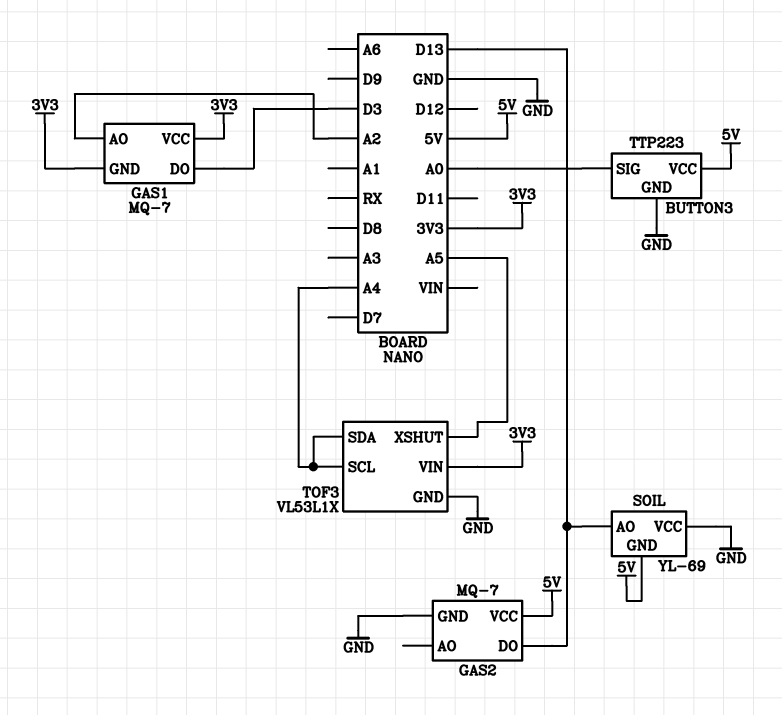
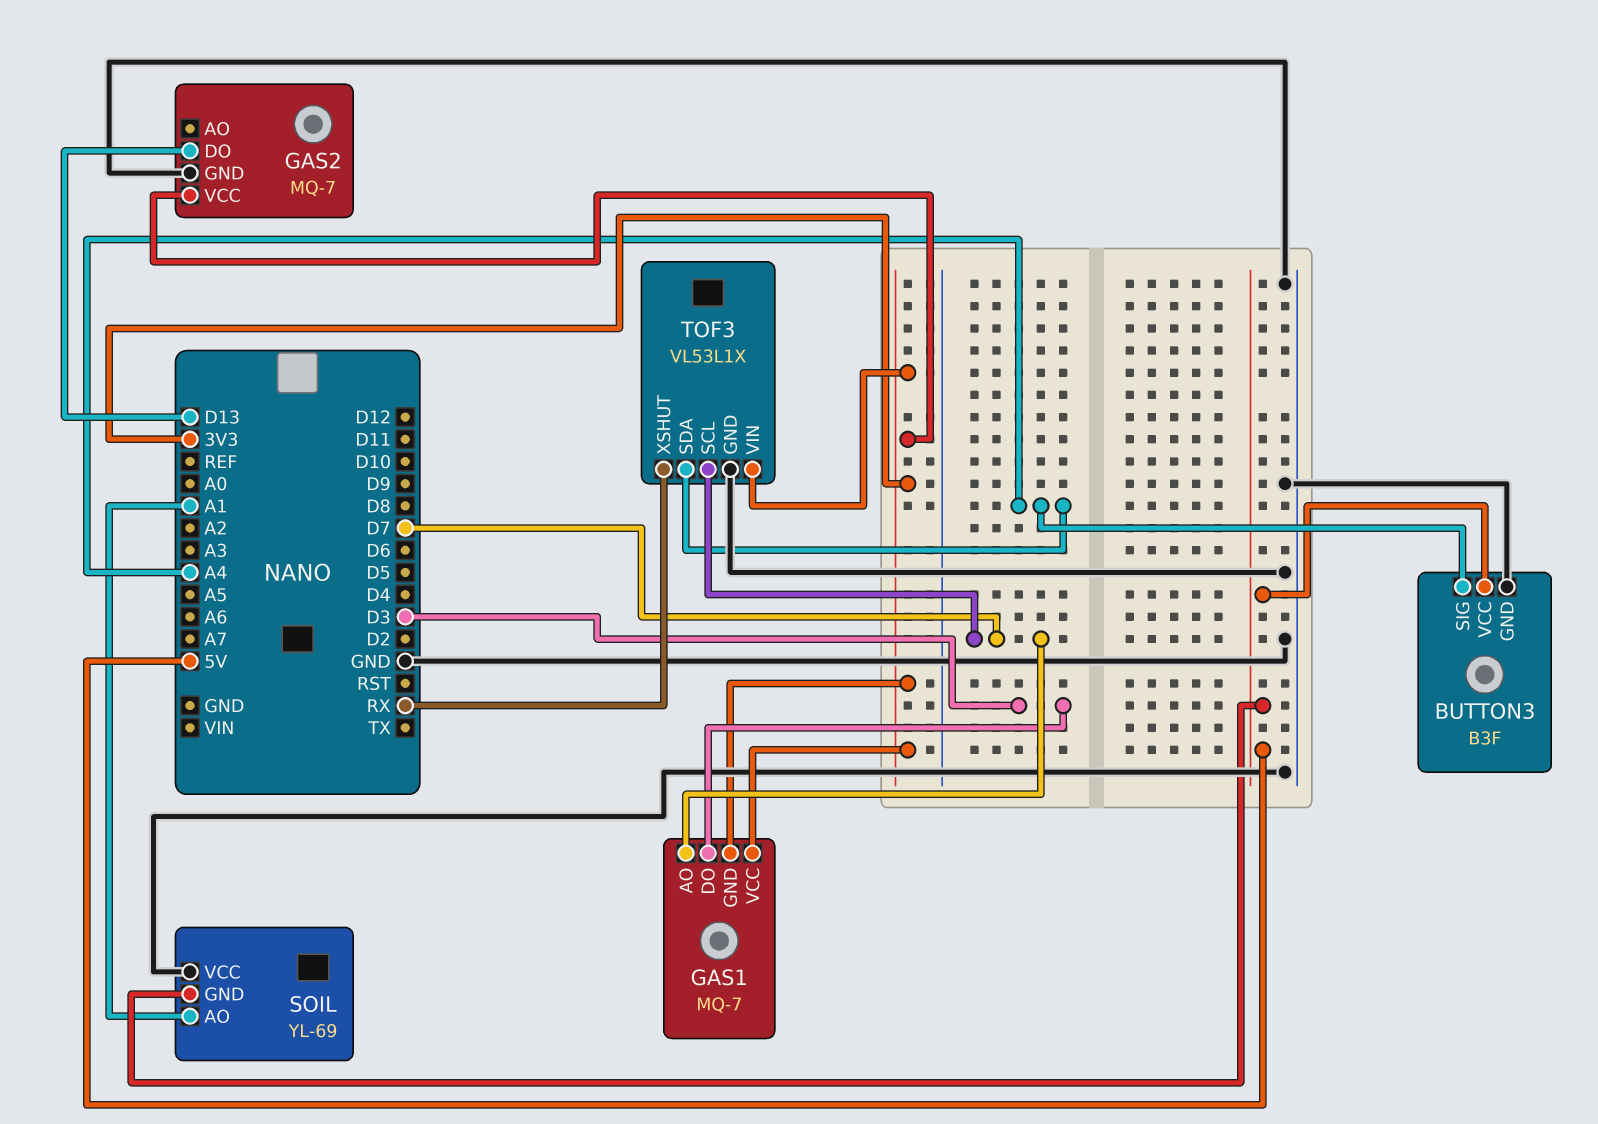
BUTTON3: TTP223 -> B3F
BUTTON3 pin SIG: A0 -> A4
GAS1 pin AO: A2 -> D7
GAS2 pin VCC: 5V -> 3V3
SOIL pin AO: D13 -> A1
TOF3 pin SCL: A4 -> D7
TOF3 pin XSHUT: A5 -> RX

